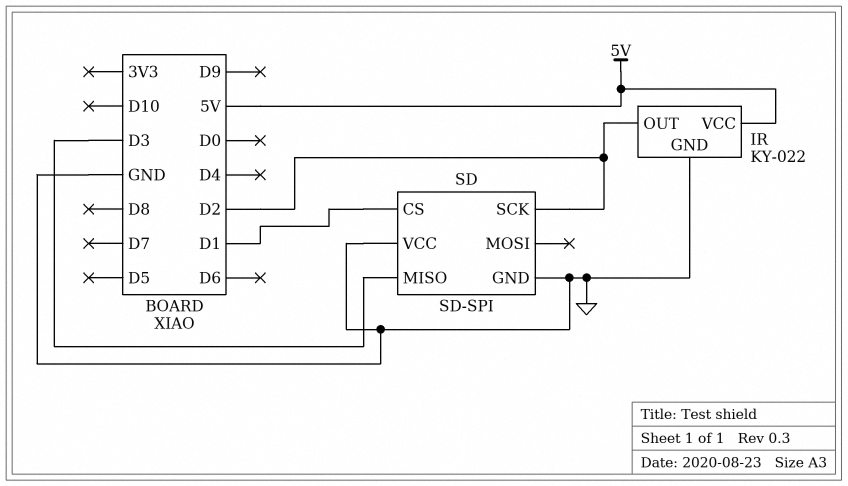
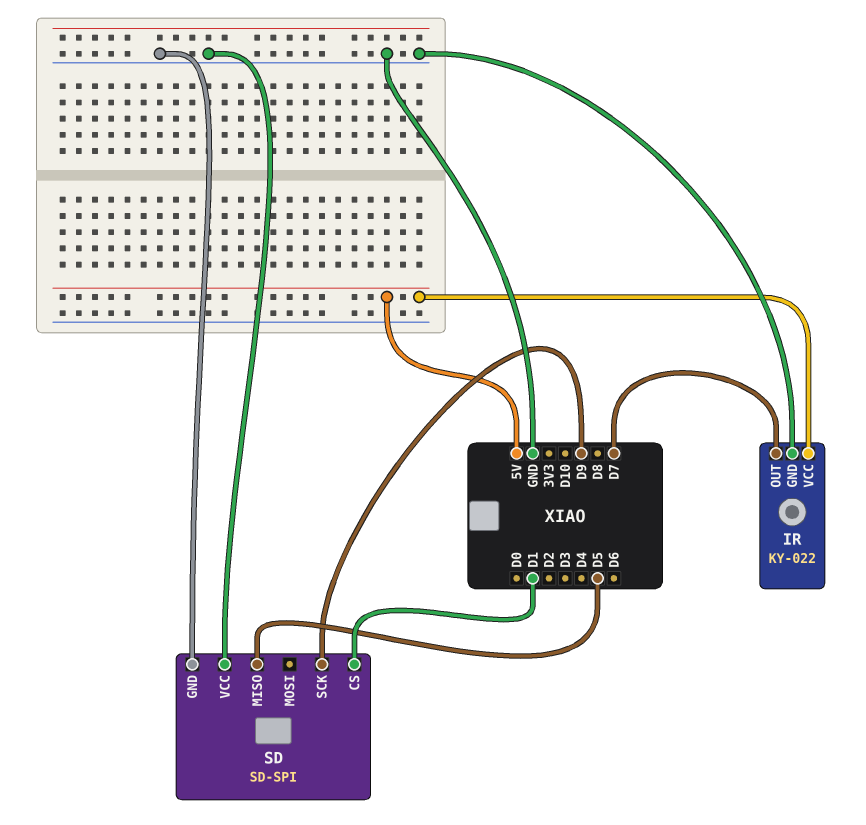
IR pin OUT: D2 -> D7
SD pin MISO: D3 -> D5
SD pin SCK: D2 -> D9

